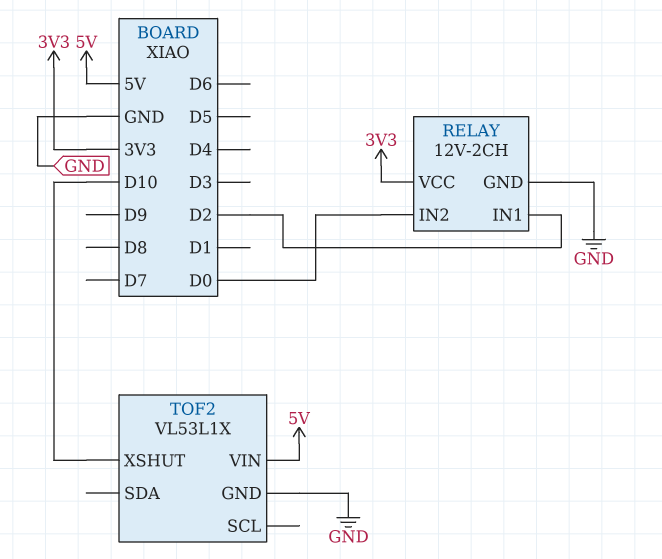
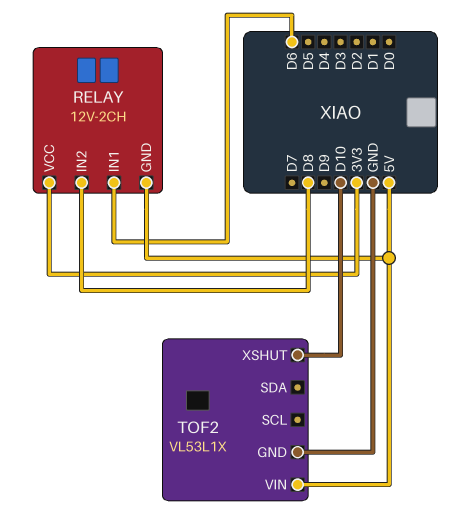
RELAY pin GND: GND -> 5V
RELAY pin IN1: D2 -> D6
RELAY pin IN2: D0 -> D8

